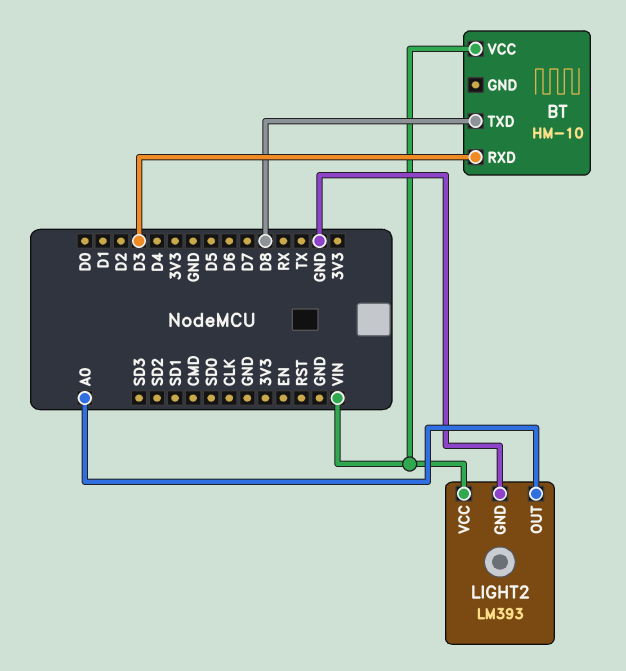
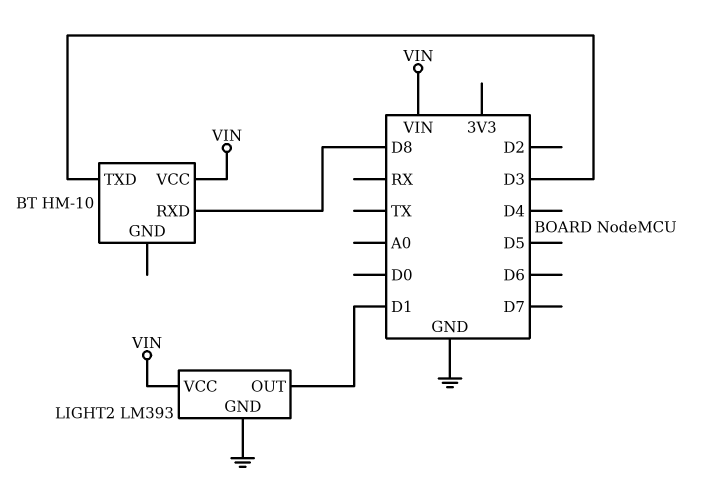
BT pin RXD: D3 -> D8
BT pin TXD: D8 -> D3
LIGHT2 pin OUT: A0 -> D1

